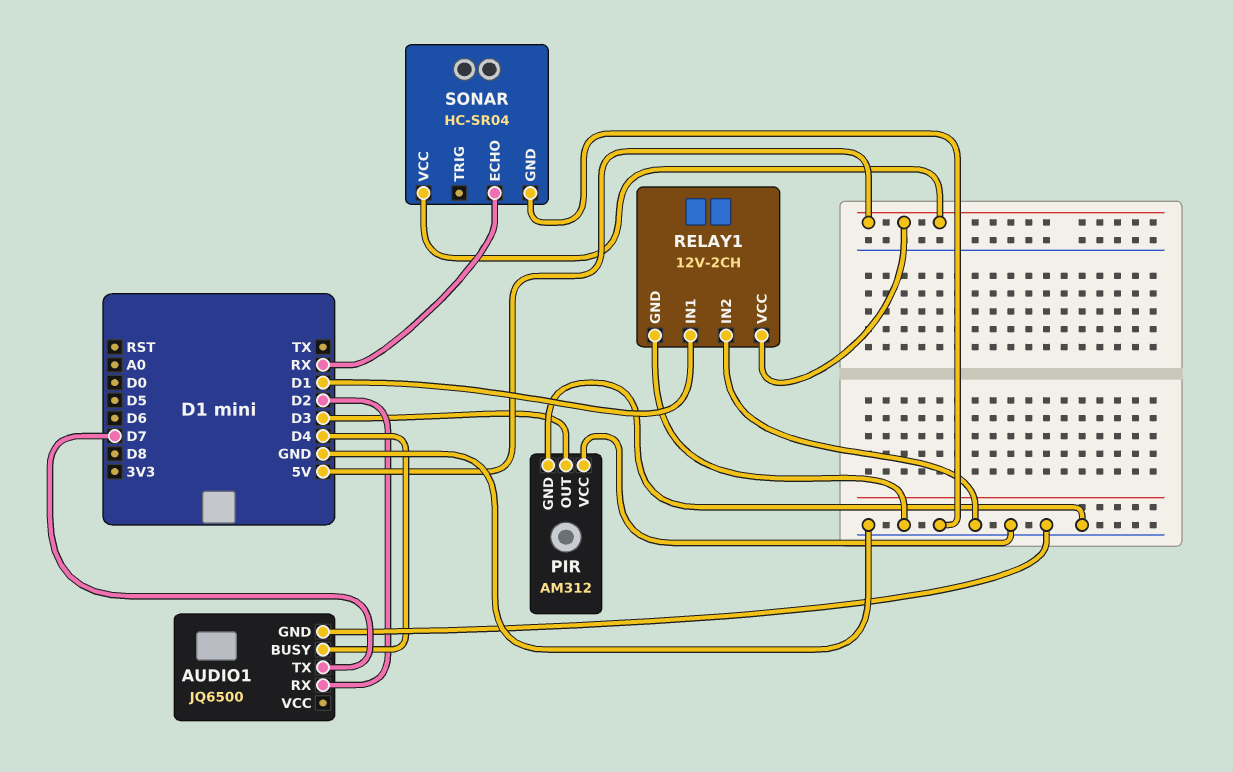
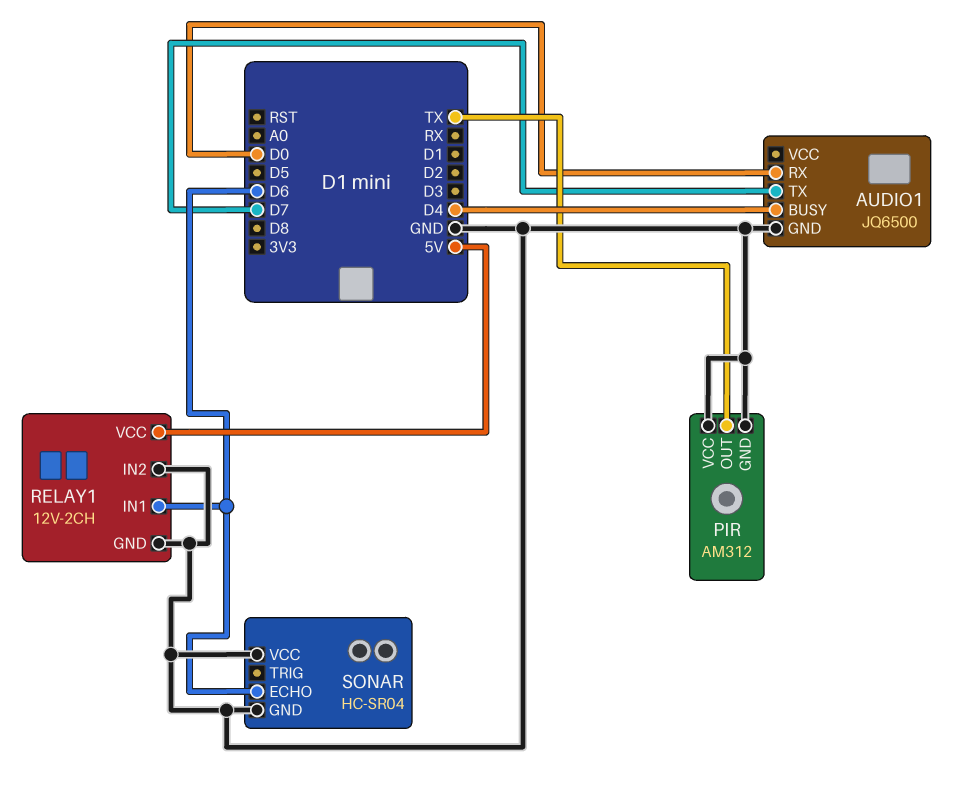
AUDIO1 pin RX: D2 -> D0
PIR pin OUT: D3 -> TX
RELAY1 pin IN1: D1 -> D6
SONAR pin ECHO: RX -> D6
SONAR pin VCC: 5V -> GND

